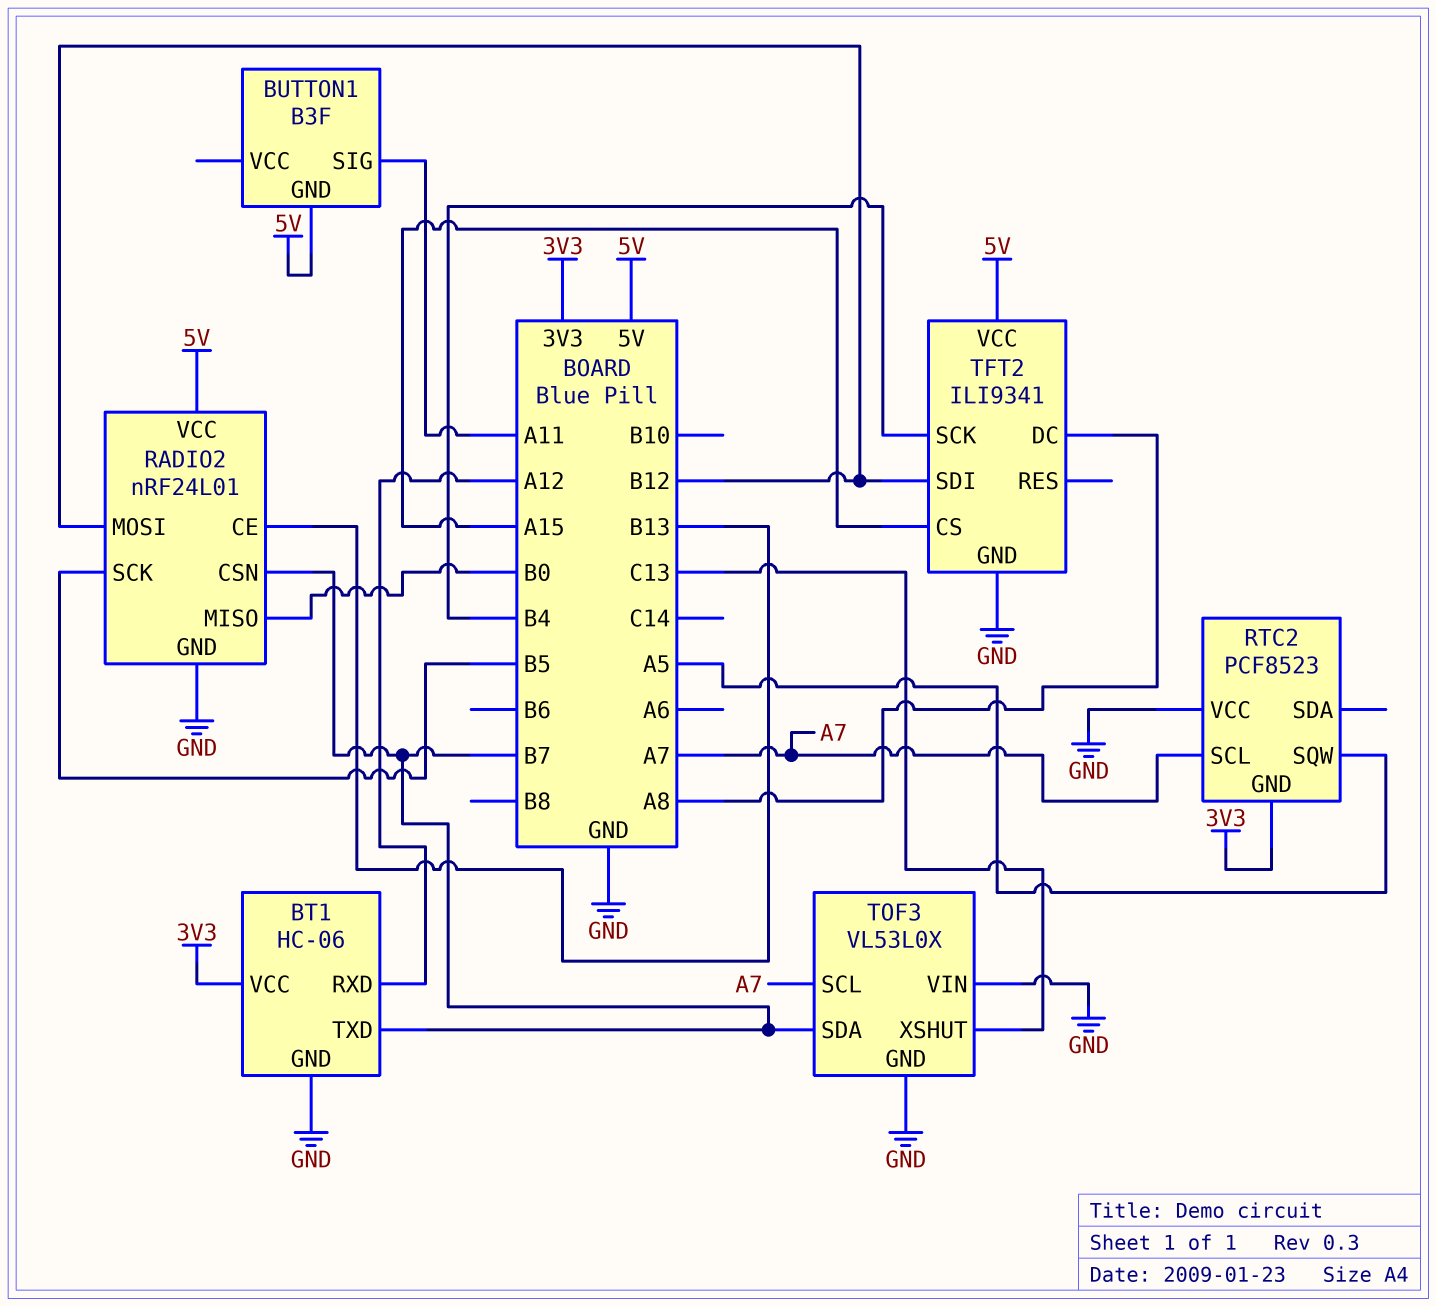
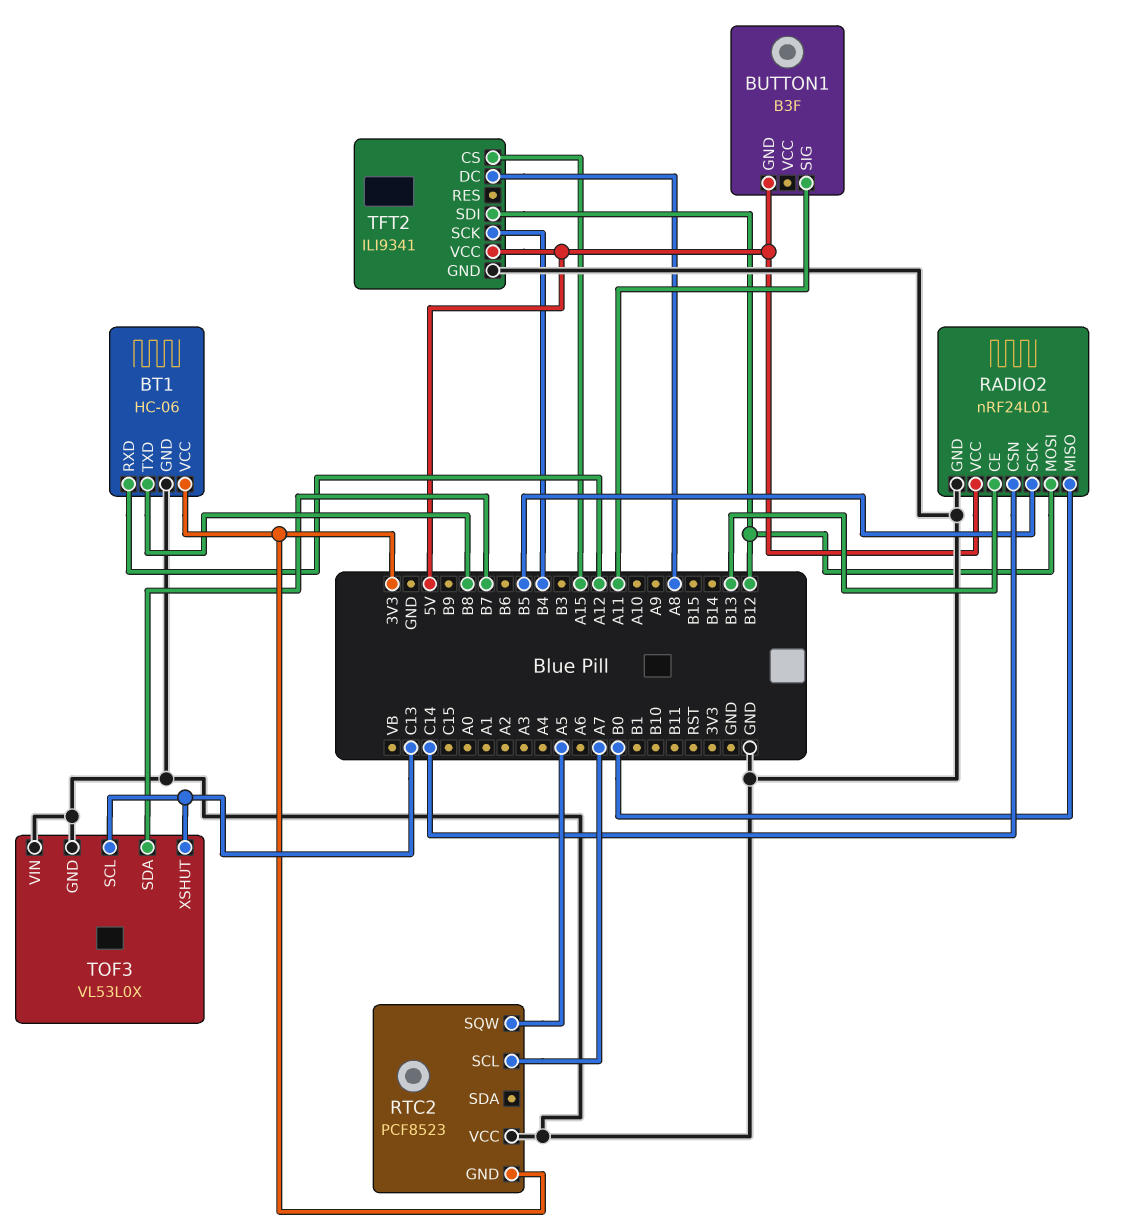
BT1 pin TXD: B7 -> B8
RADIO2 pin CSN: B7 -> C14
TOF3 pin SCL: A7 -> C13

